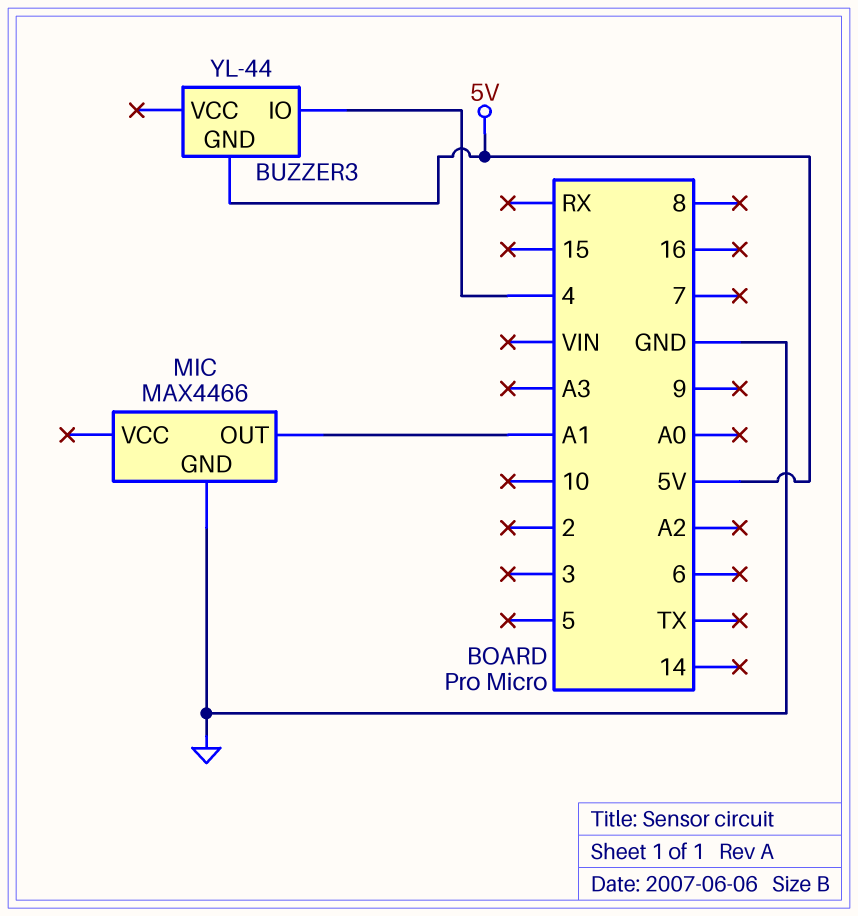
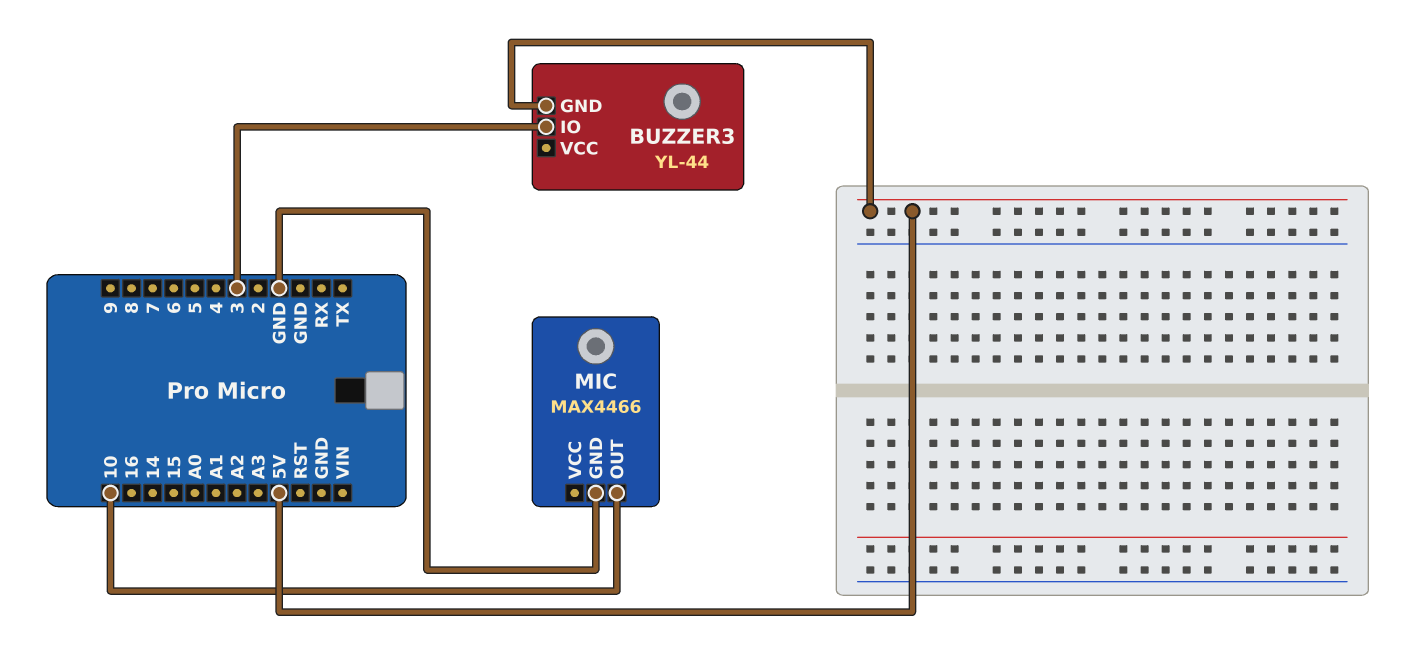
BUZZER3 pin IO: 4 -> 3
MIC pin OUT: A1 -> 10

